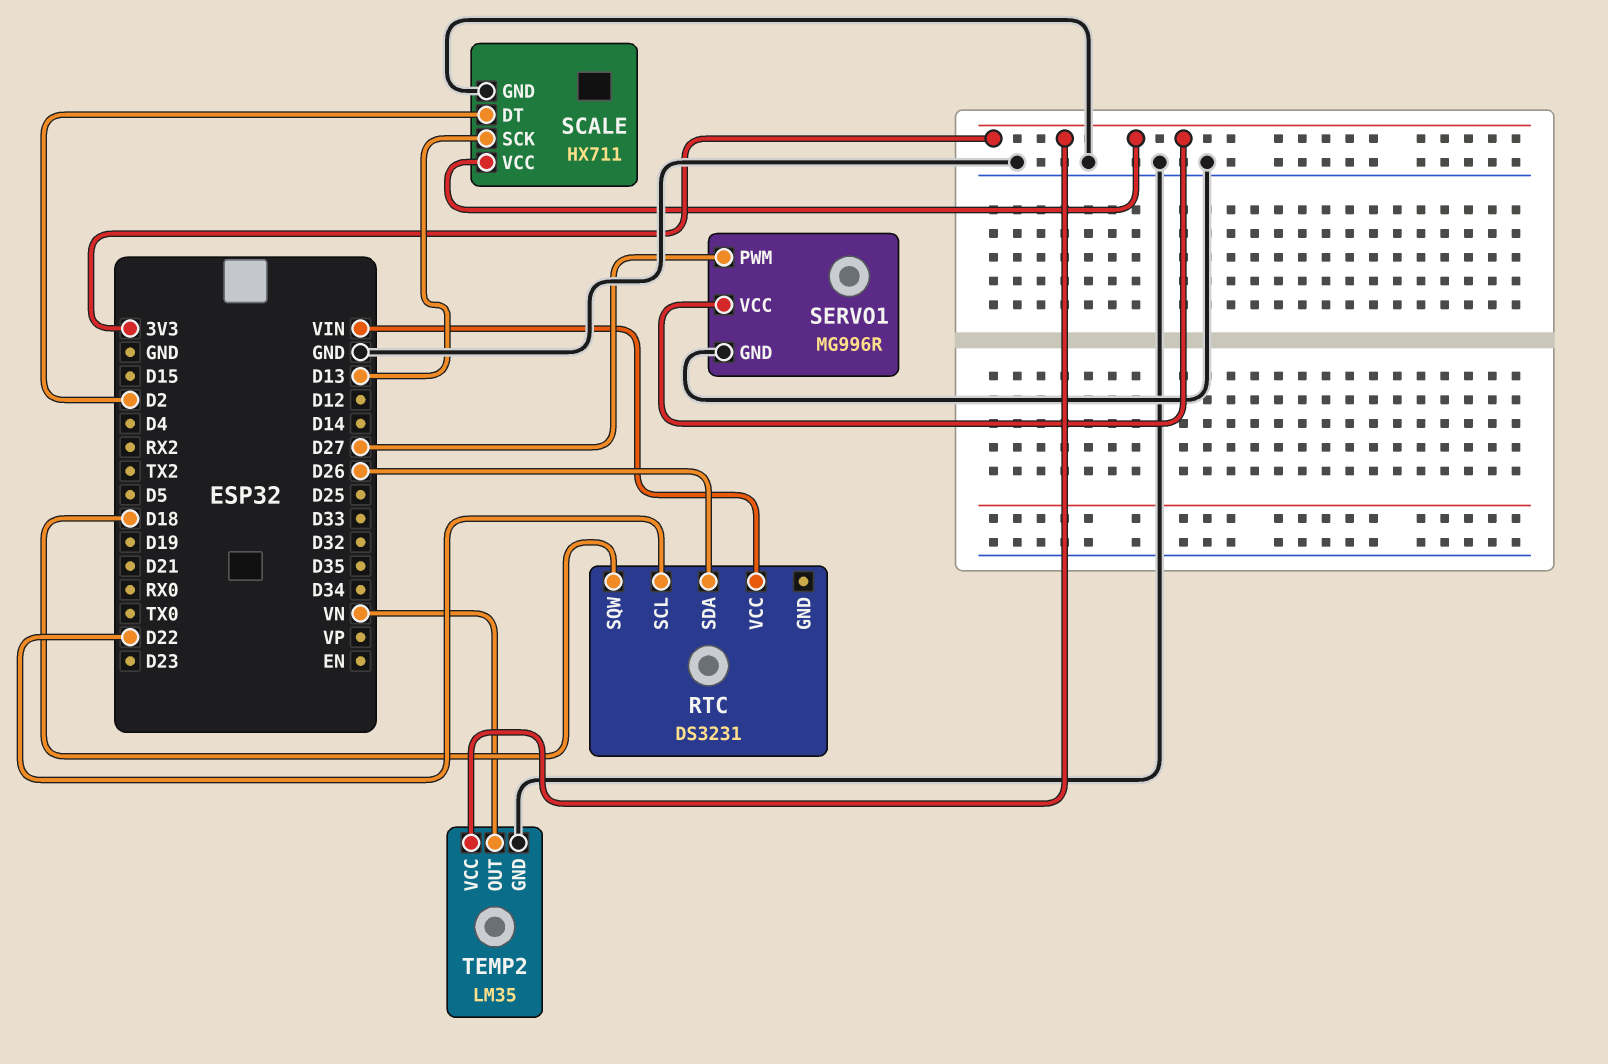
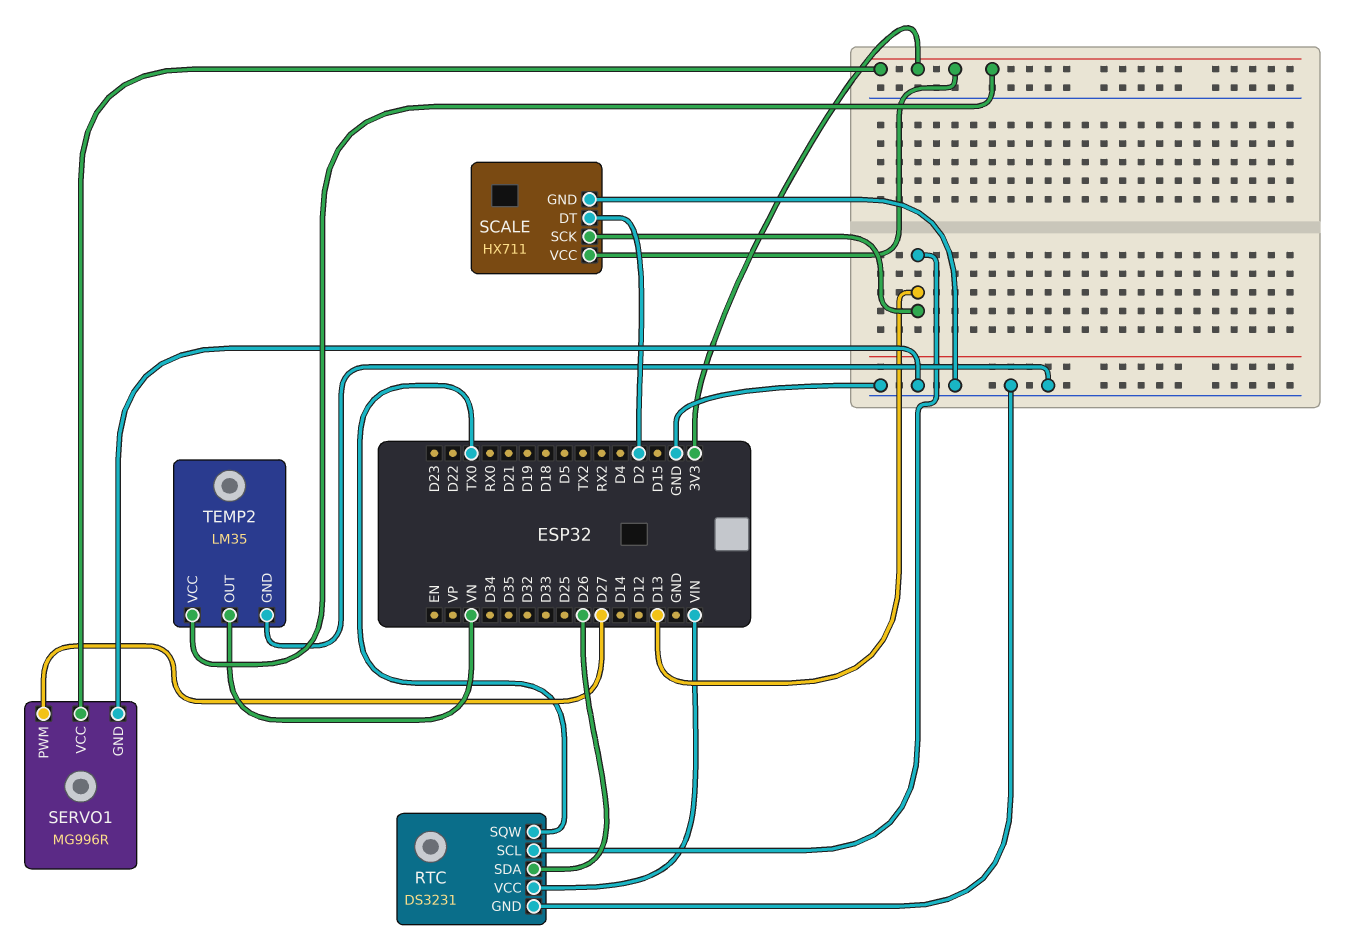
RTC pin GND: none -> GND
RTC pin SCL: D22 -> D13
RTC pin SQW: D18 -> TX0

